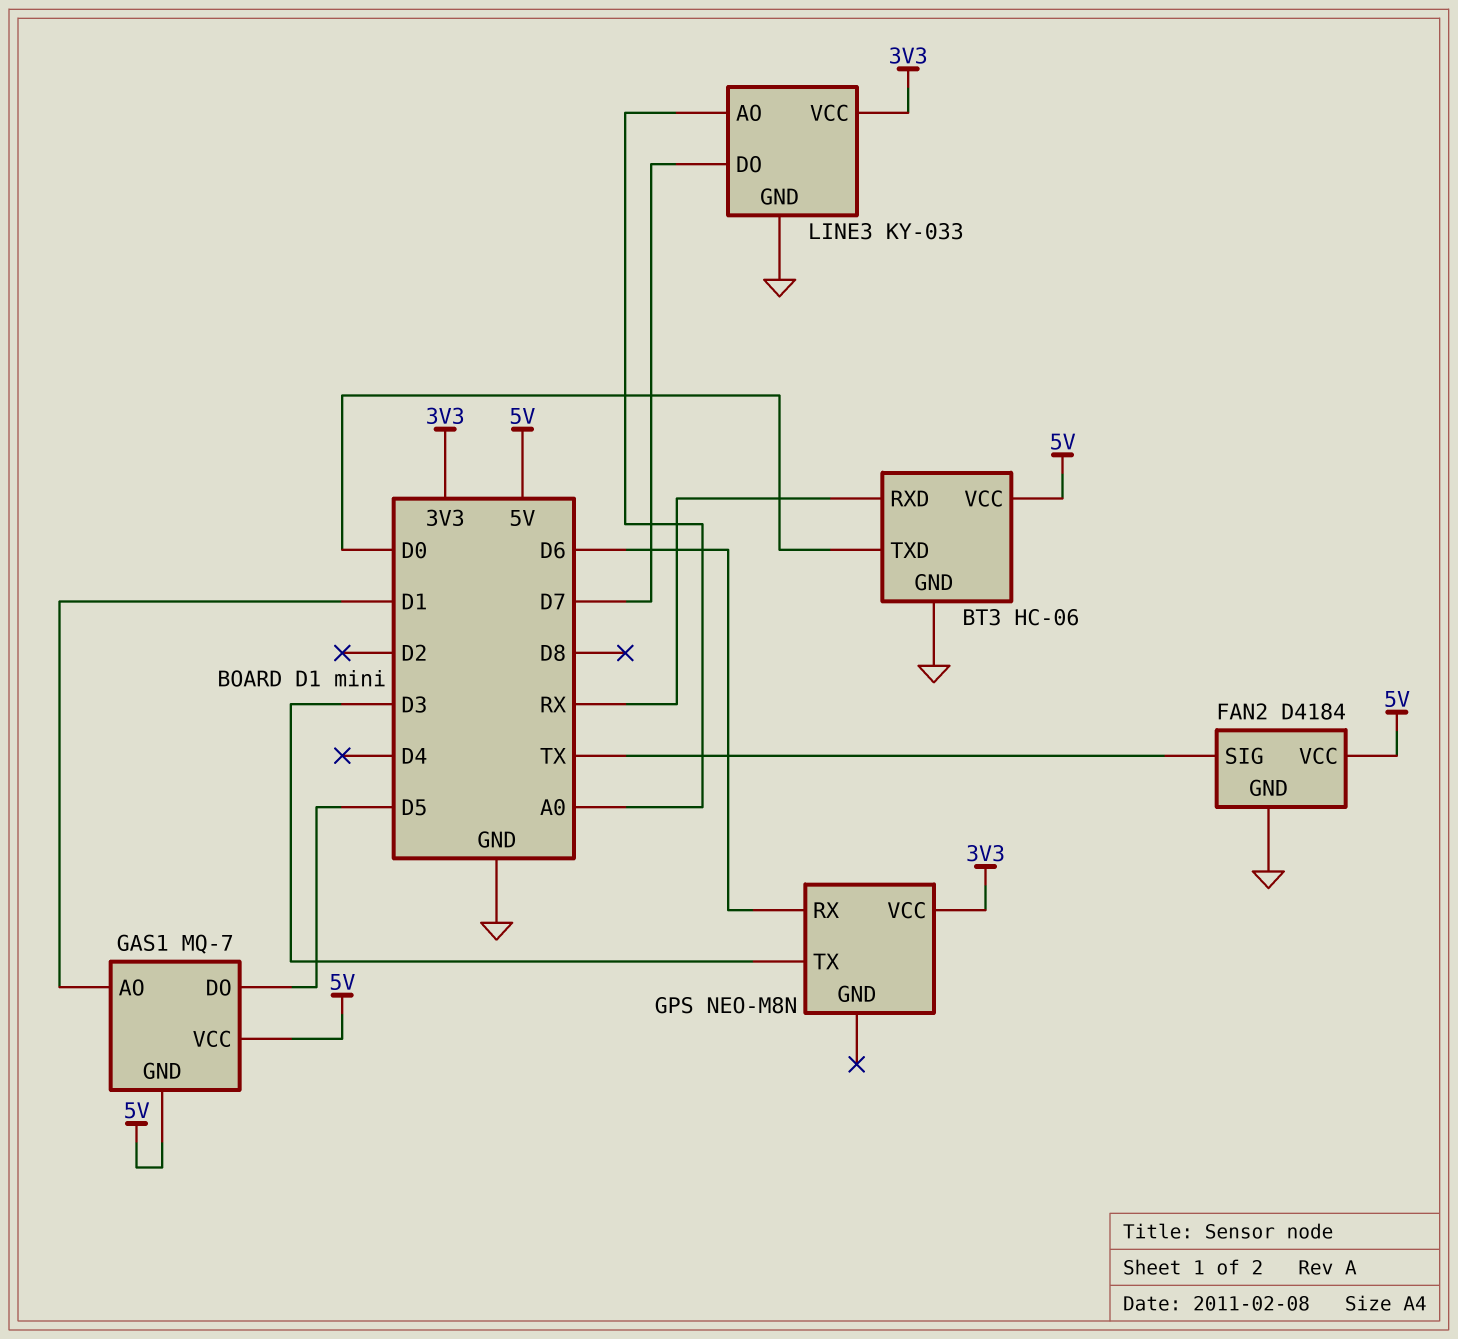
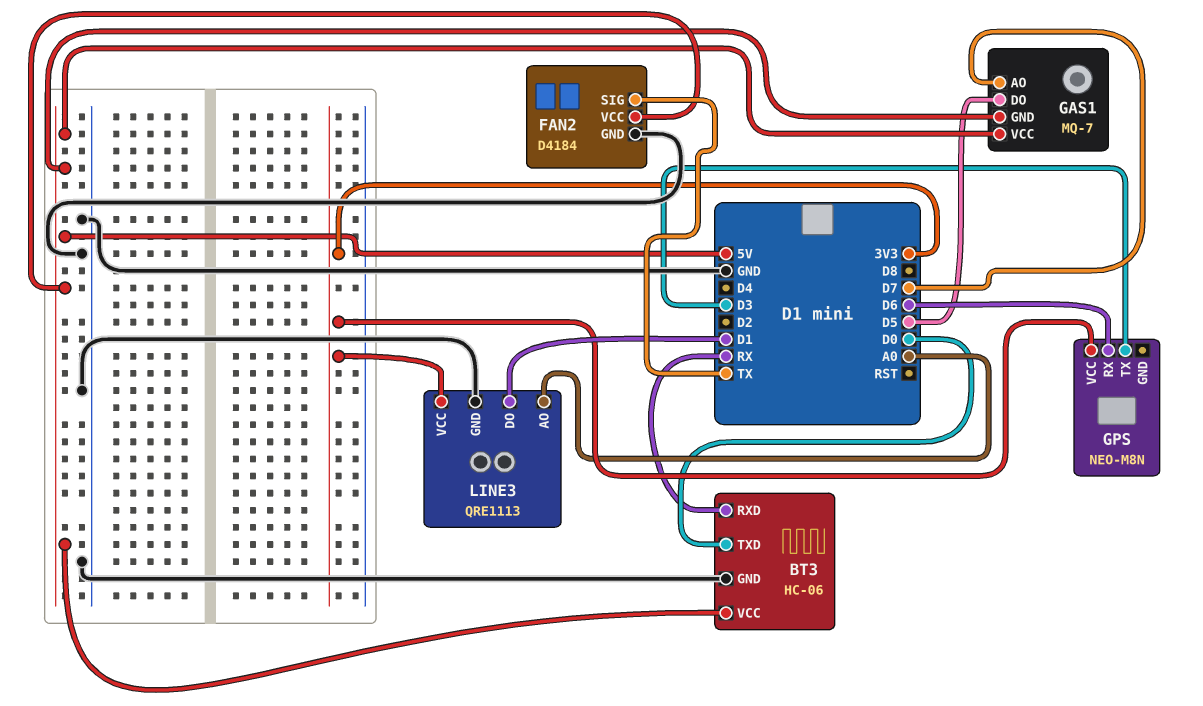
GAS1 pin AO: D1 -> D7
LINE3: KY-033 -> QRE1113
LINE3 pin DO: D7 -> D1

